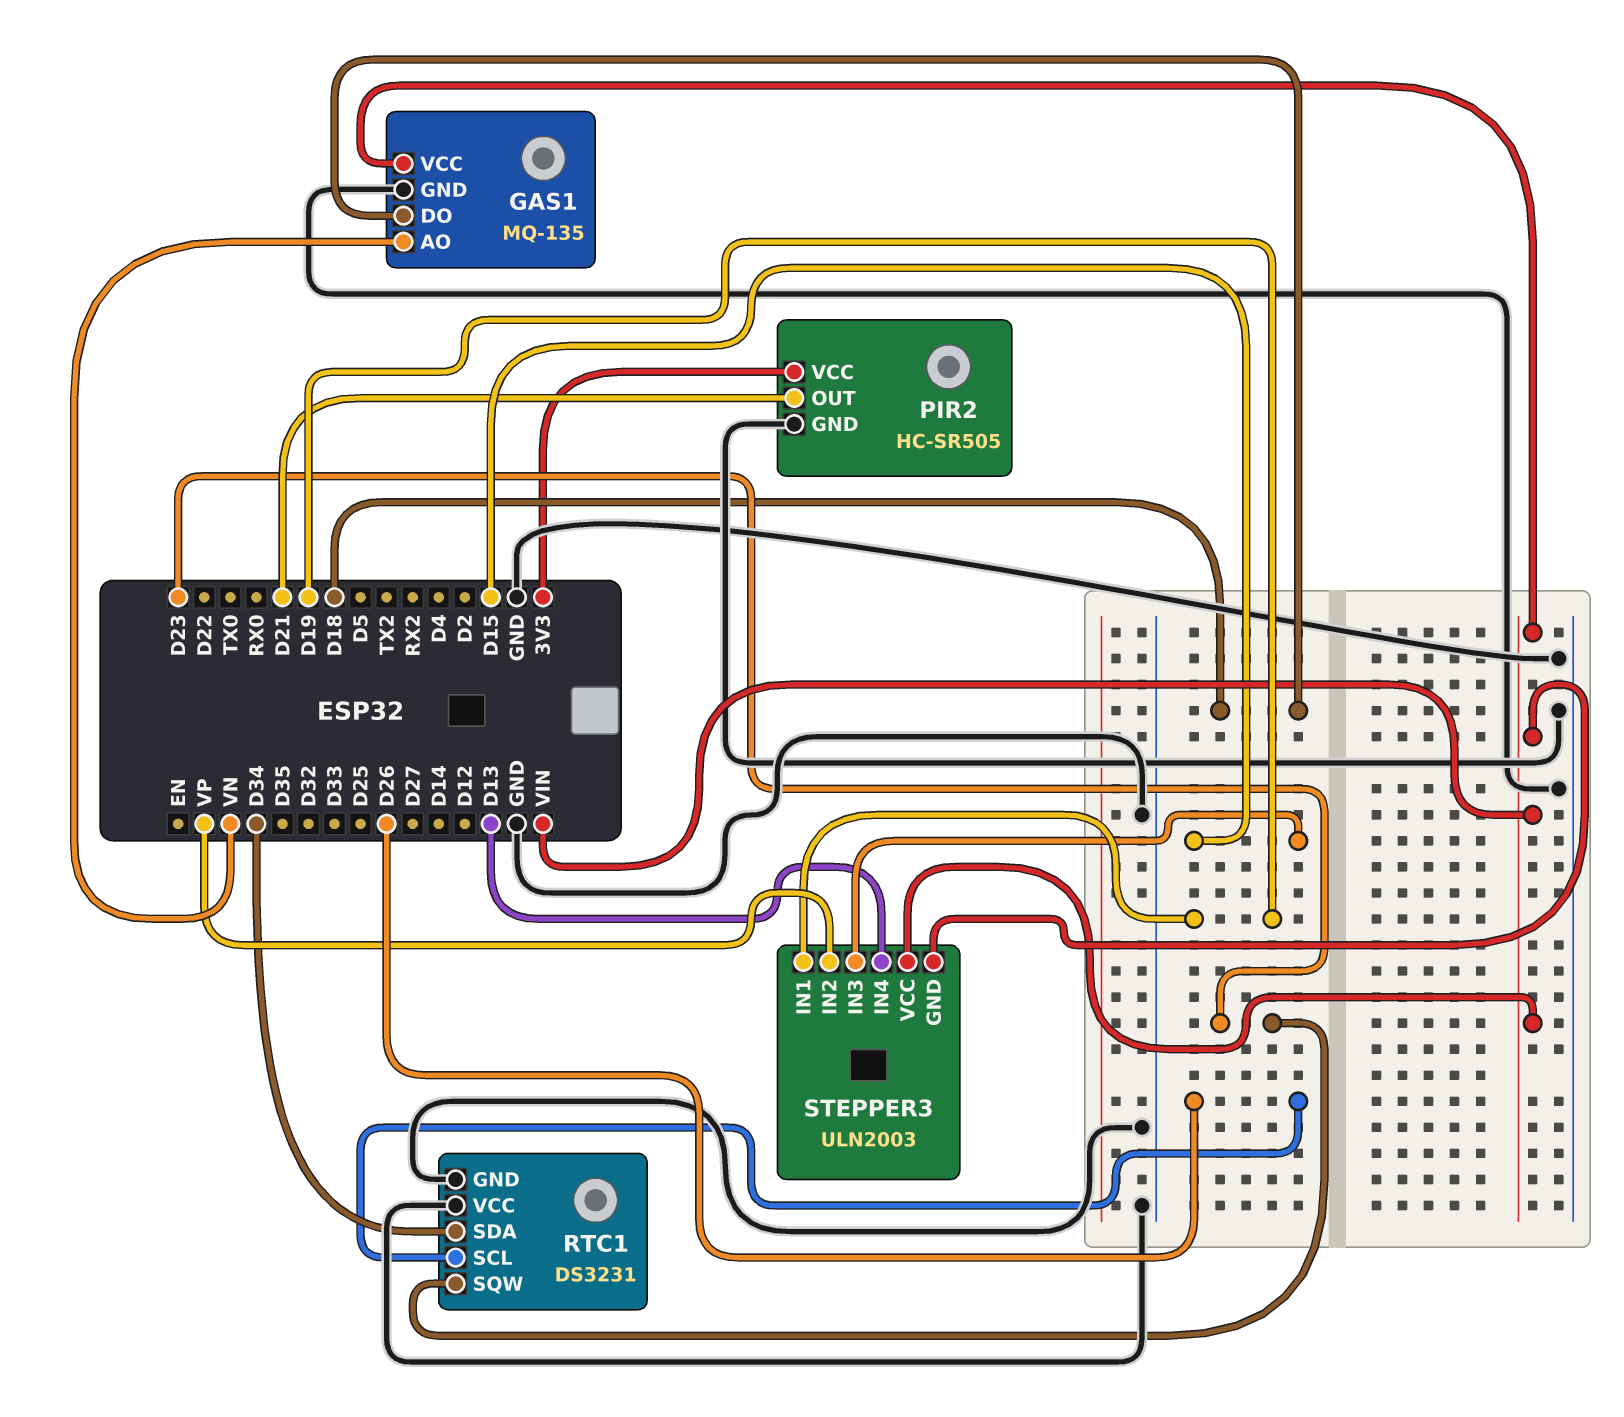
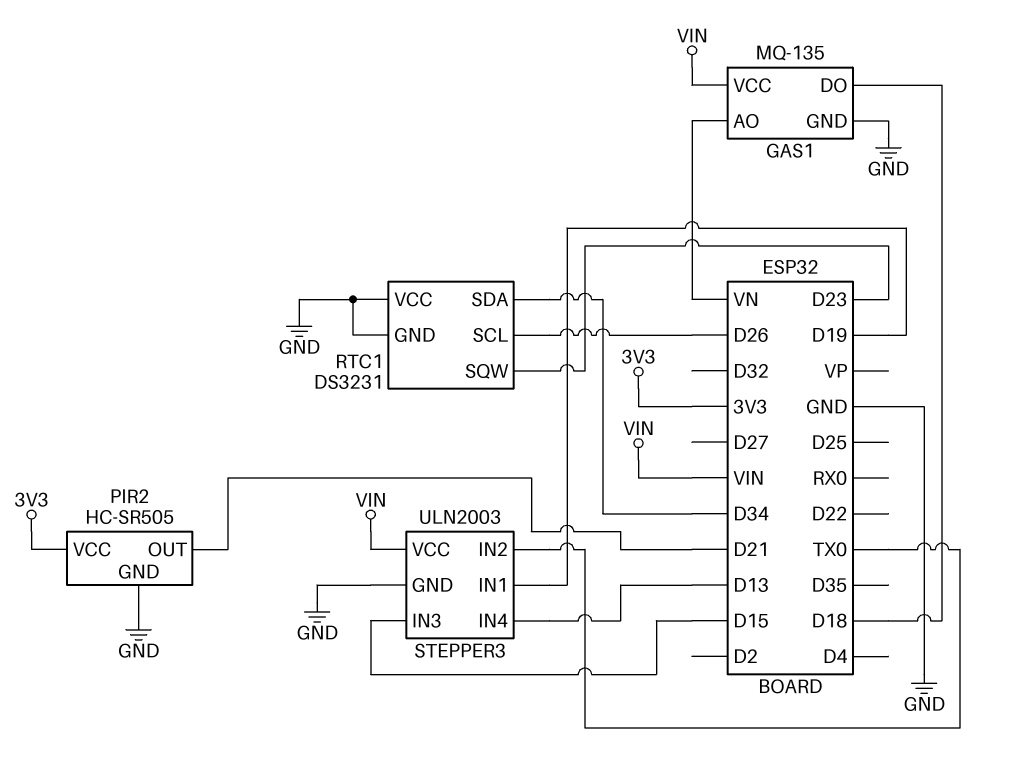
STEPPER3 pin GND: VIN -> GND
STEPPER3 pin IN2: VP -> TX0

